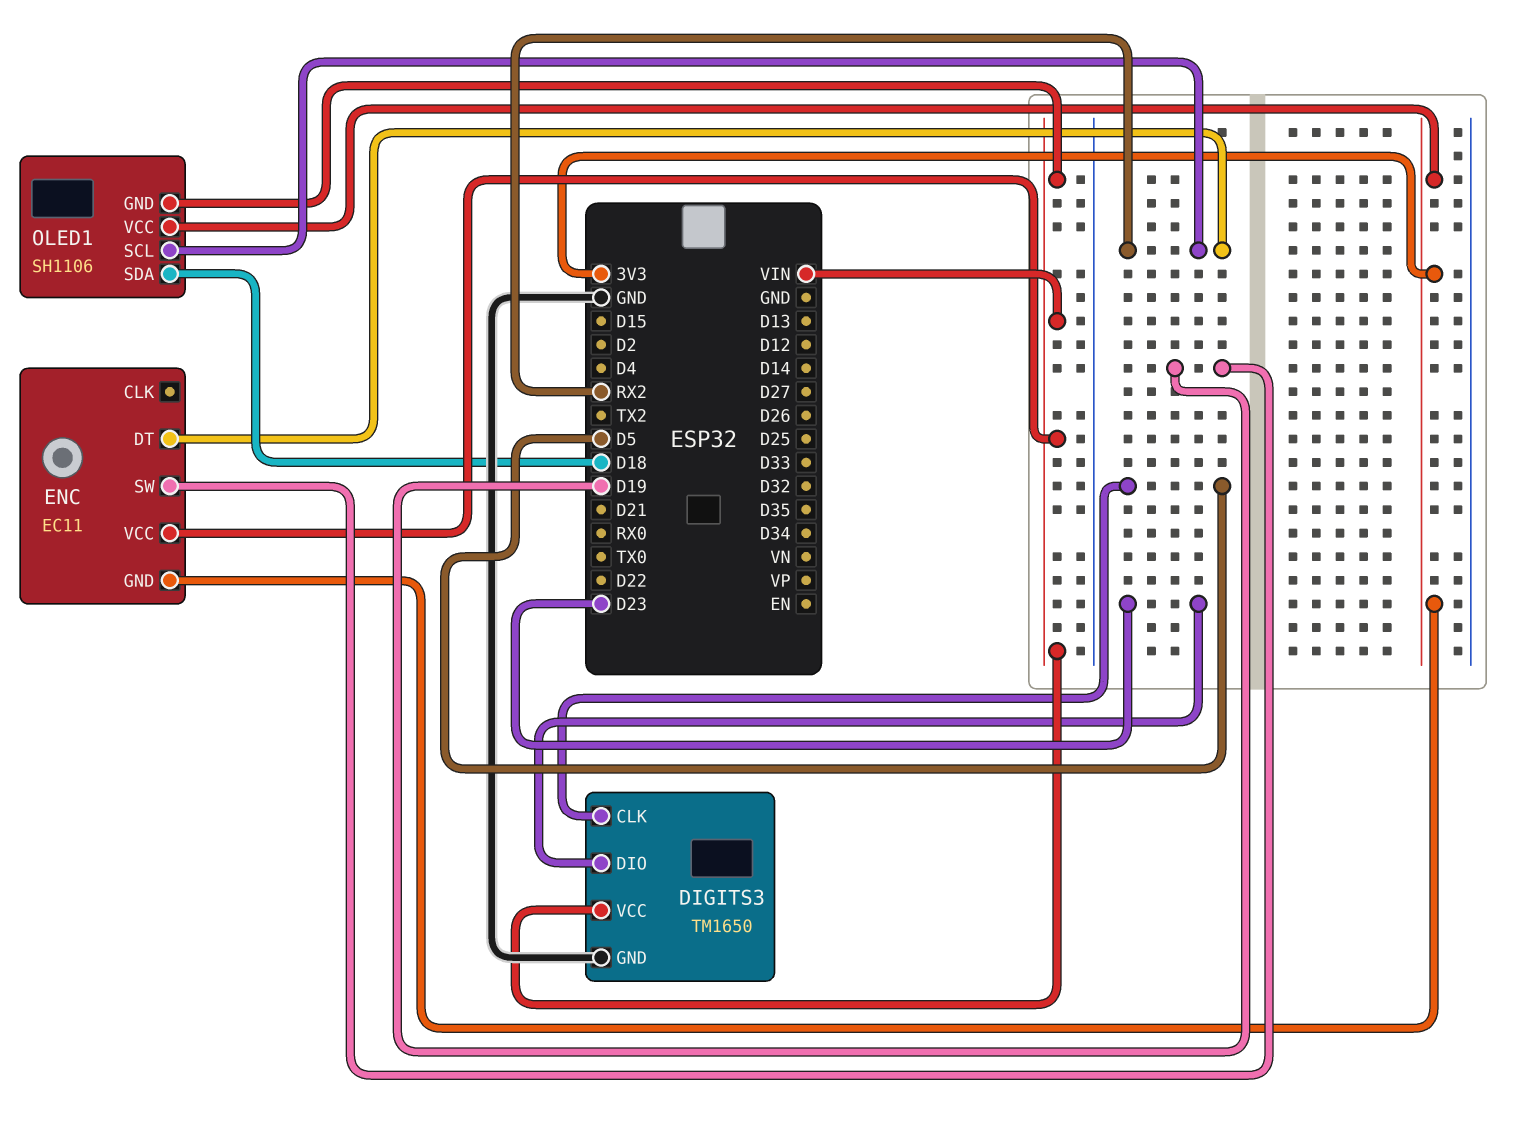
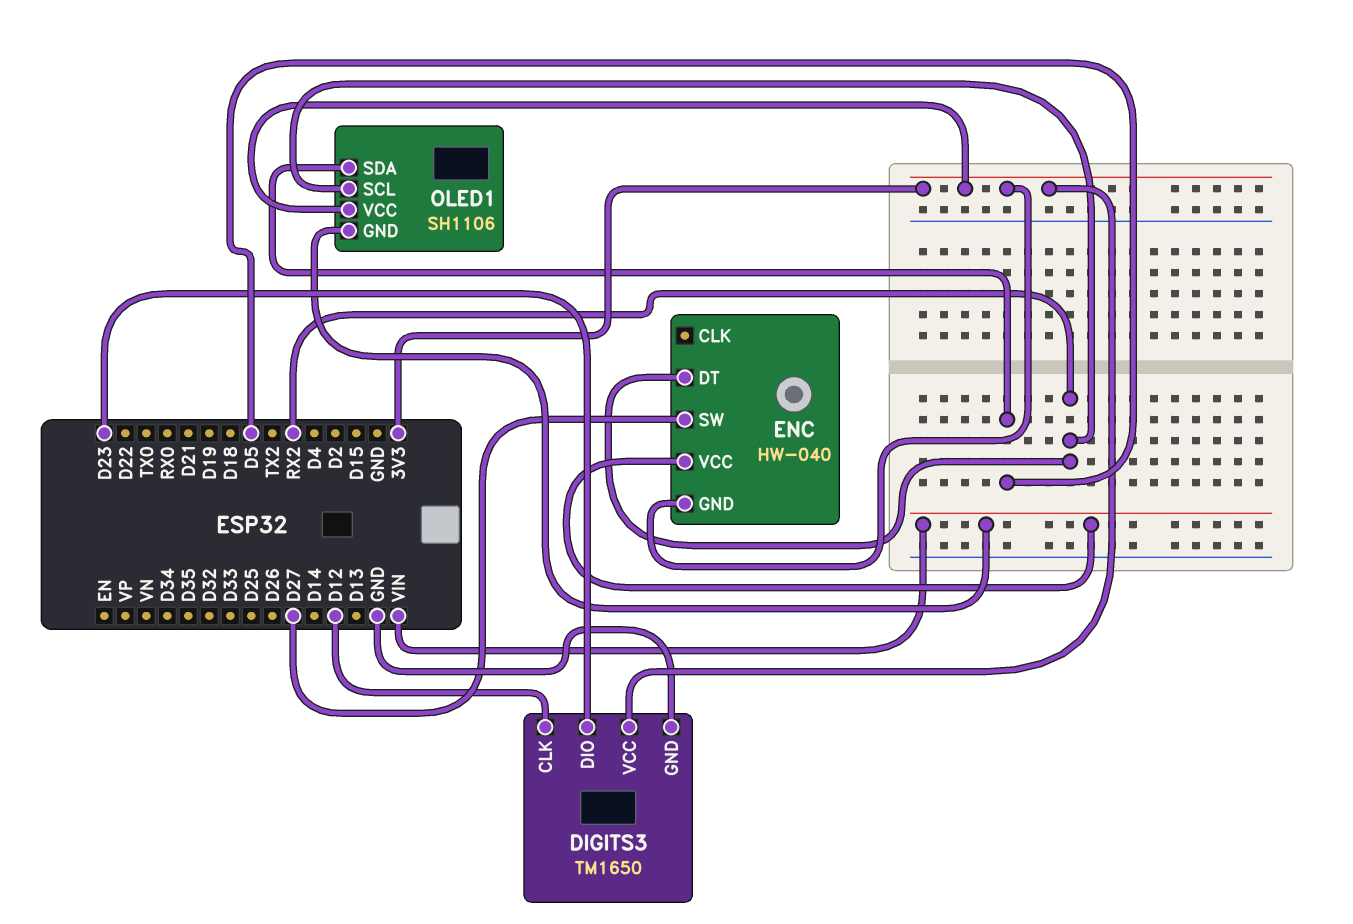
DIGITS3 pin CLK: D5 -> D12
DIGITS3 pin VCC: VIN -> 3V3
ENC: EC11 -> HW-040
ENC pin SW: D19 -> D27
OLED1 pin SDA: D18 -> D5

